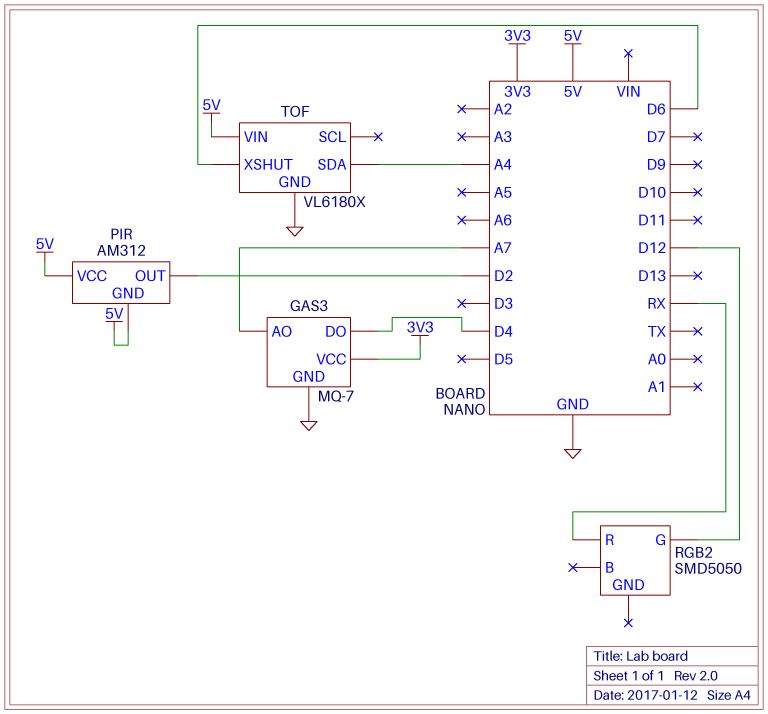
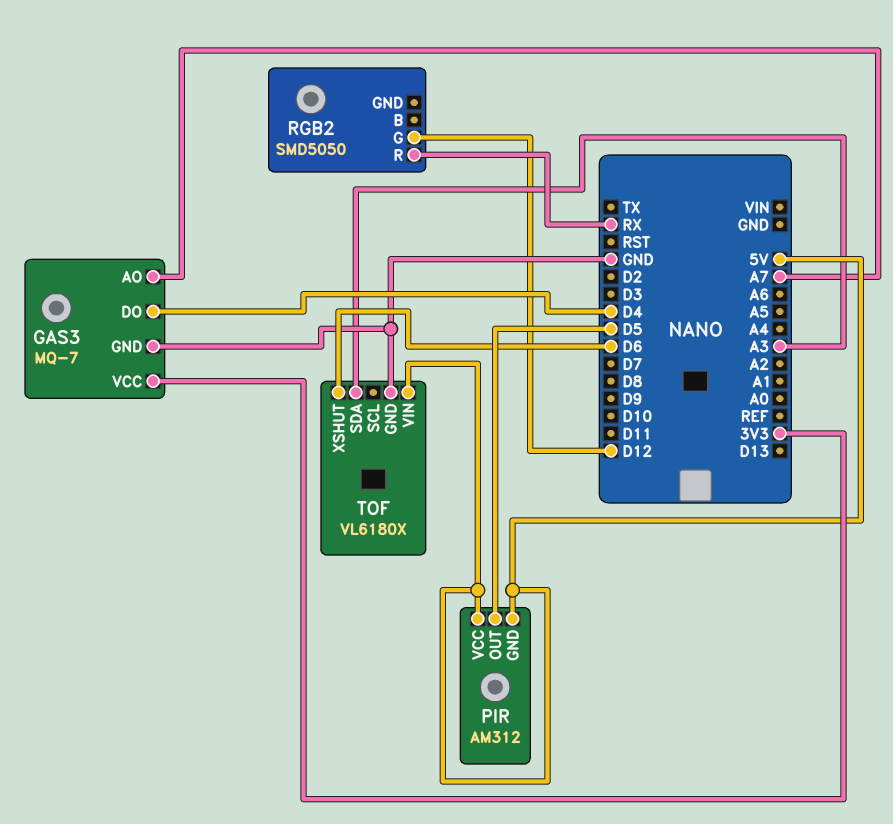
PIR pin OUT: D2 -> D5
TOF pin SDA: A4 -> A3

